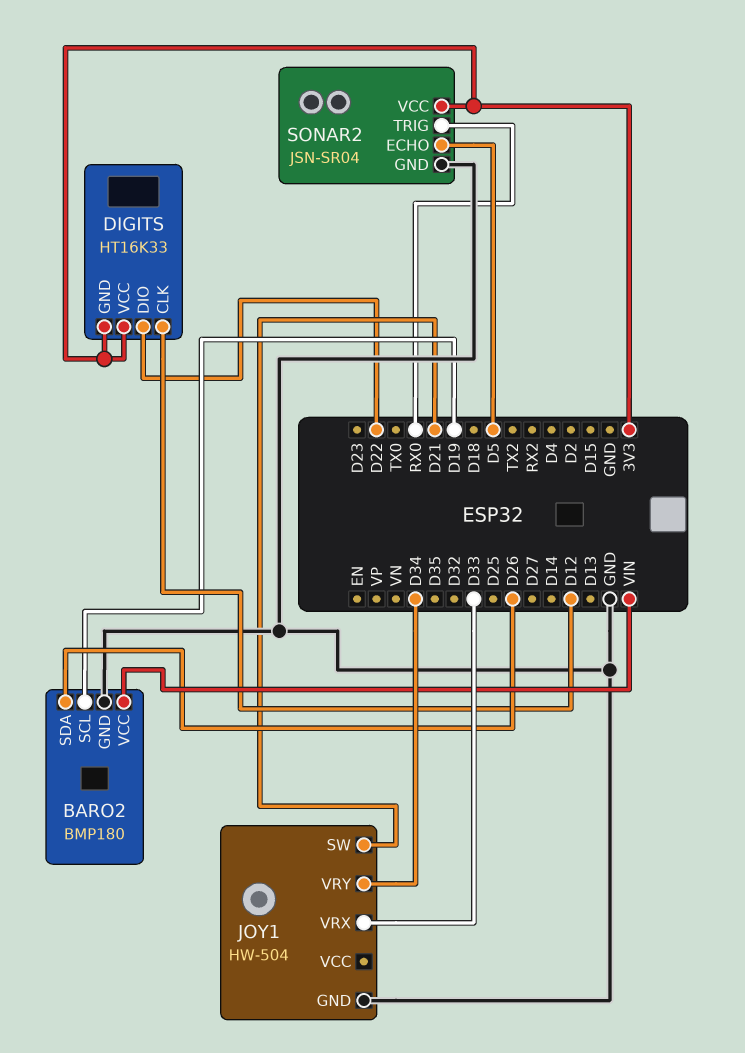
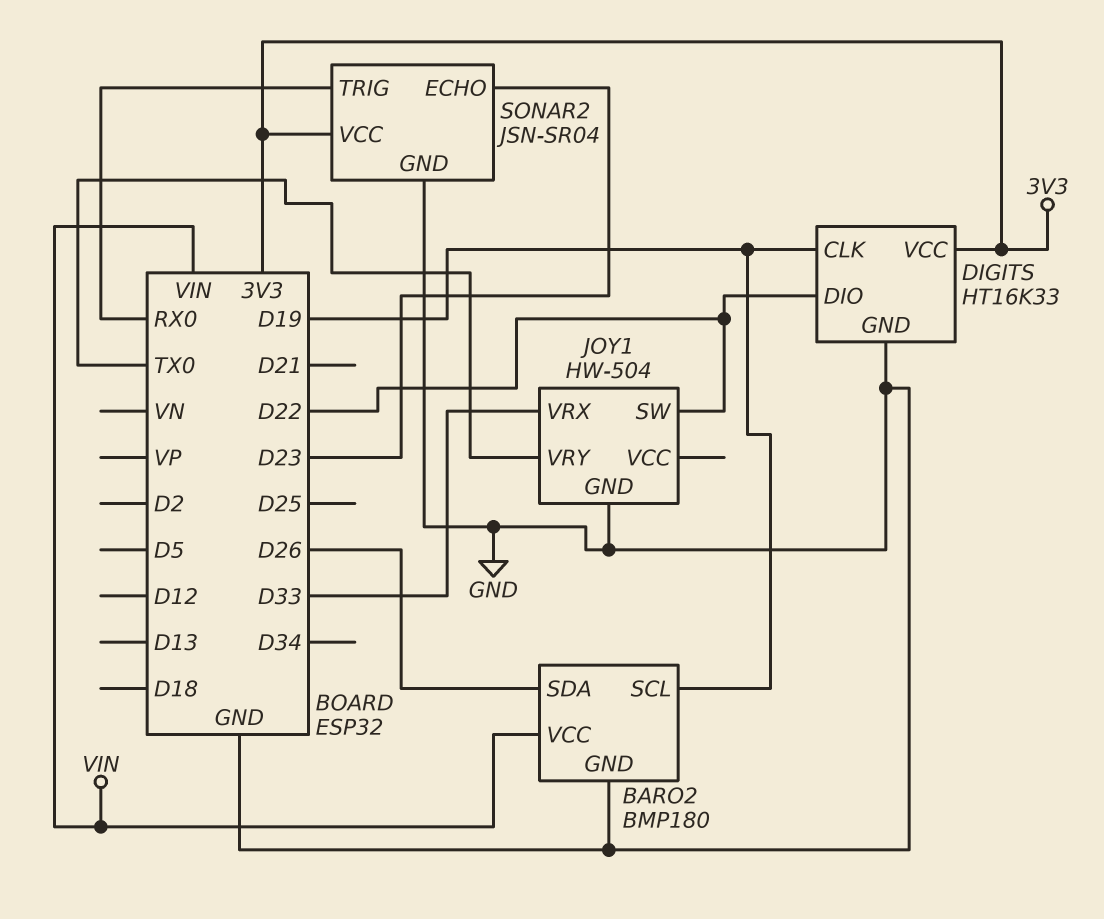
DIGITS pin CLK: D12 -> D19
DIGITS pin GND: 3V3 -> GND
JOY1 pin SW: D21 -> D22
JOY1 pin VRY: D34 -> TX0
SONAR2 pin ECHO: D5 -> D23

